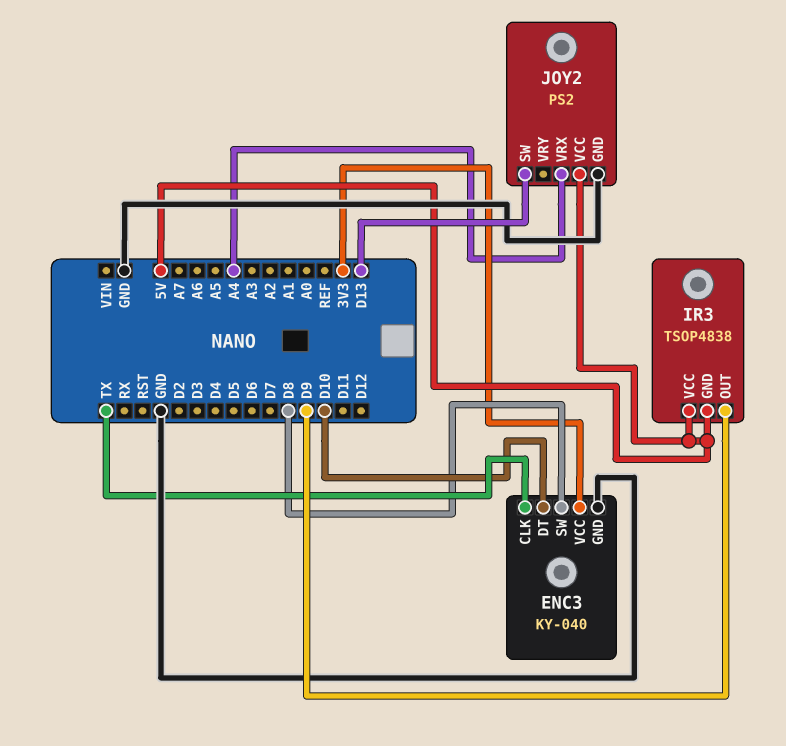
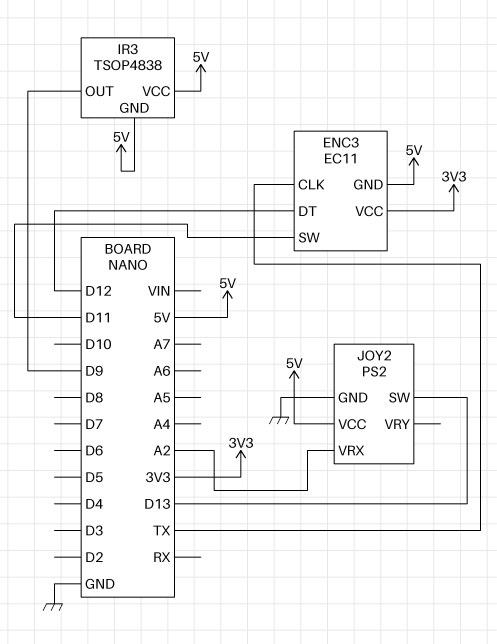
ENC3: KY-040 -> EC11
ENC3 pin DT: D10 -> D12
ENC3 pin GND: GND -> 5V
ENC3 pin SW: D8 -> D11
JOY2 pin VRX: A4 -> A2

